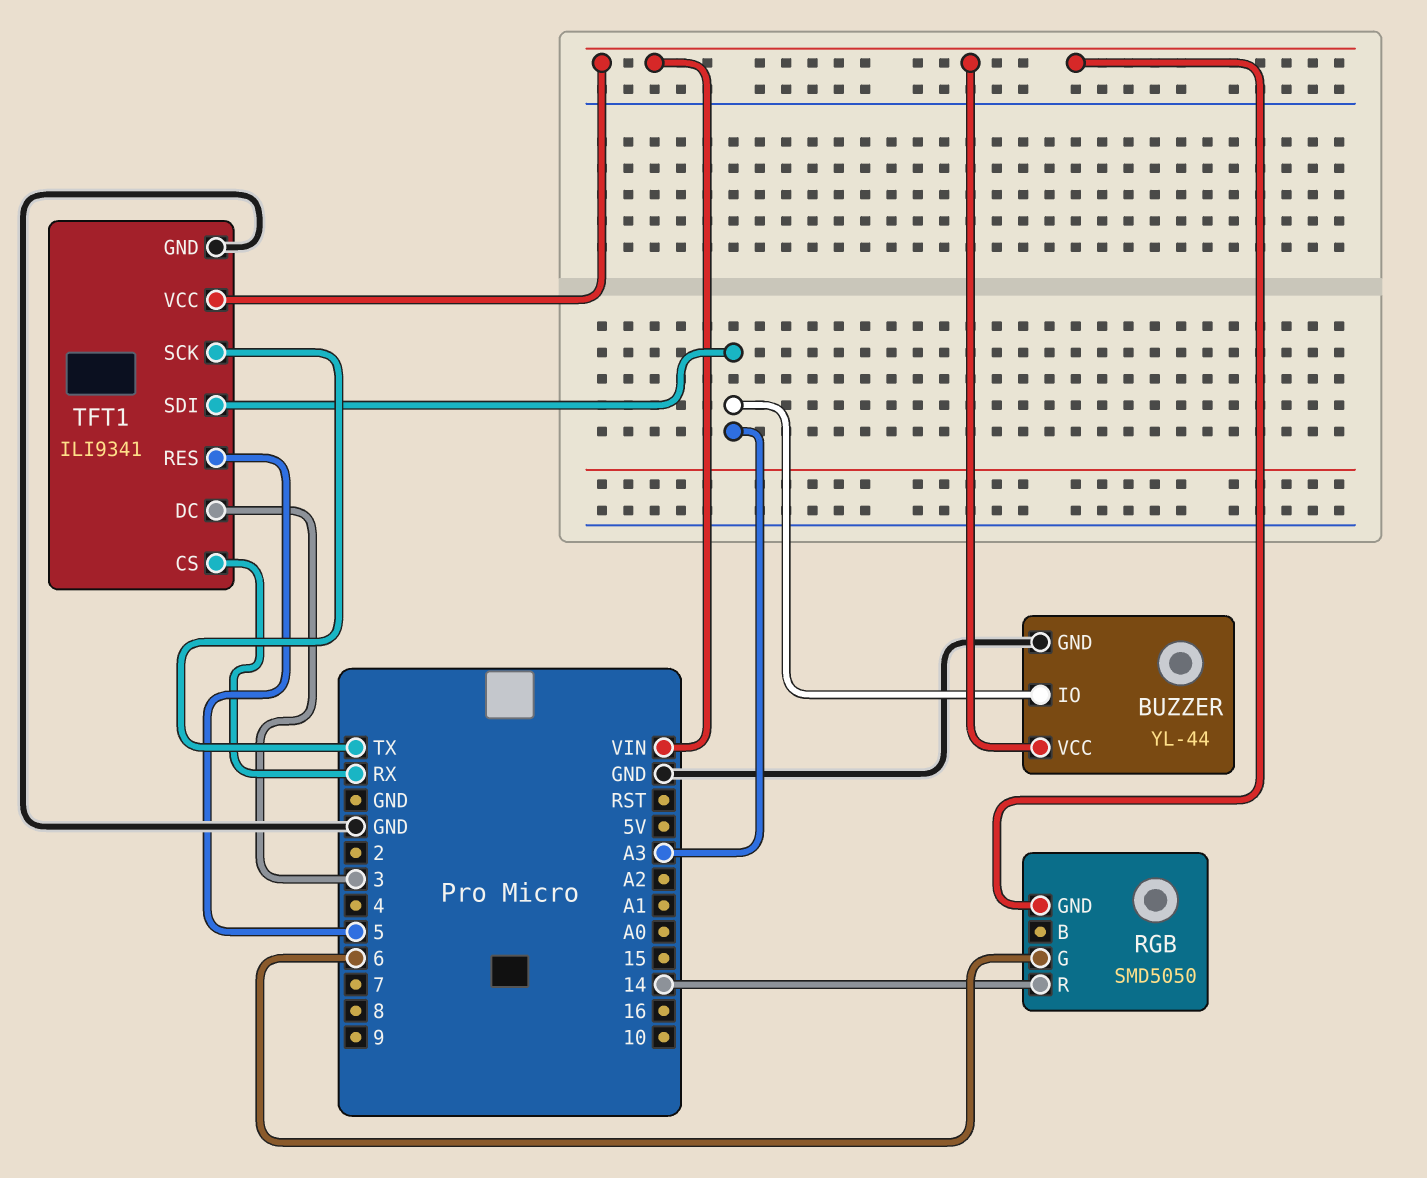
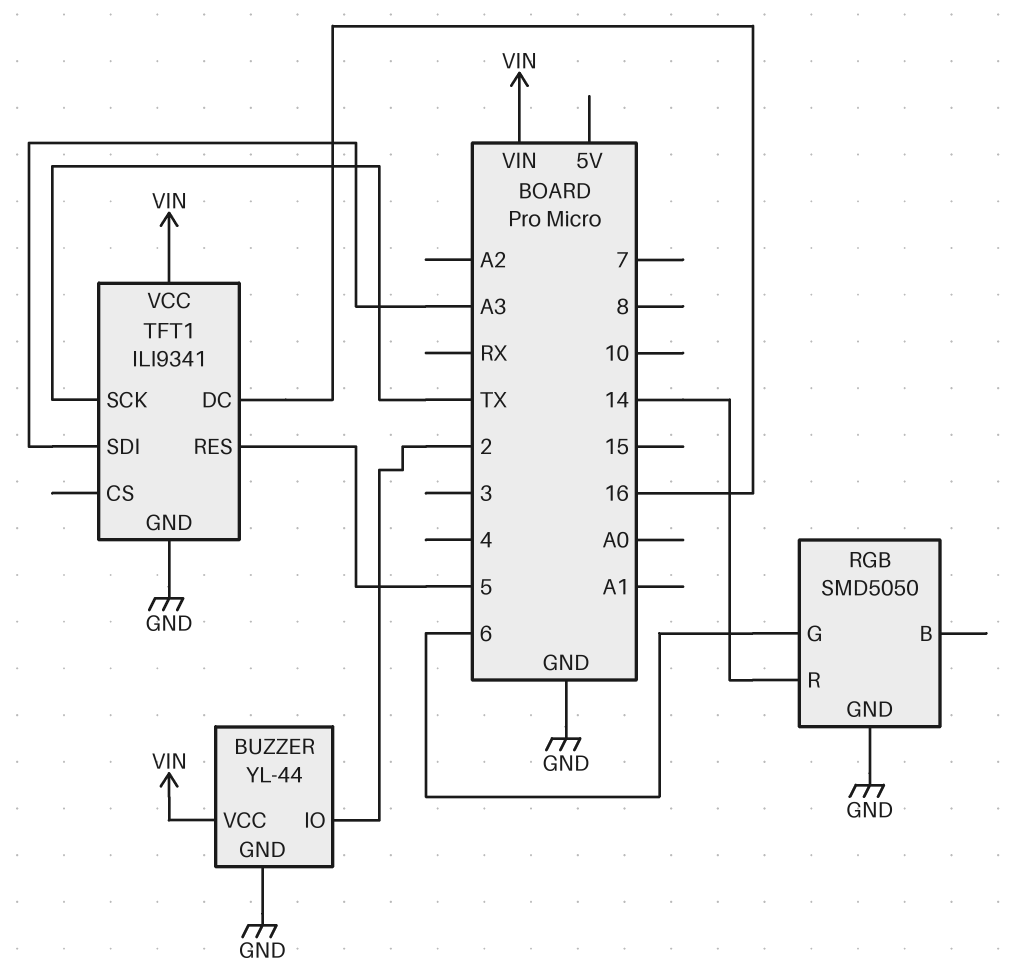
BUZZER pin IO: A3 -> 2
RGB pin GND: VIN -> GND
TFT1 pin CS: RX -> none
TFT1 pin DC: 3 -> 16

